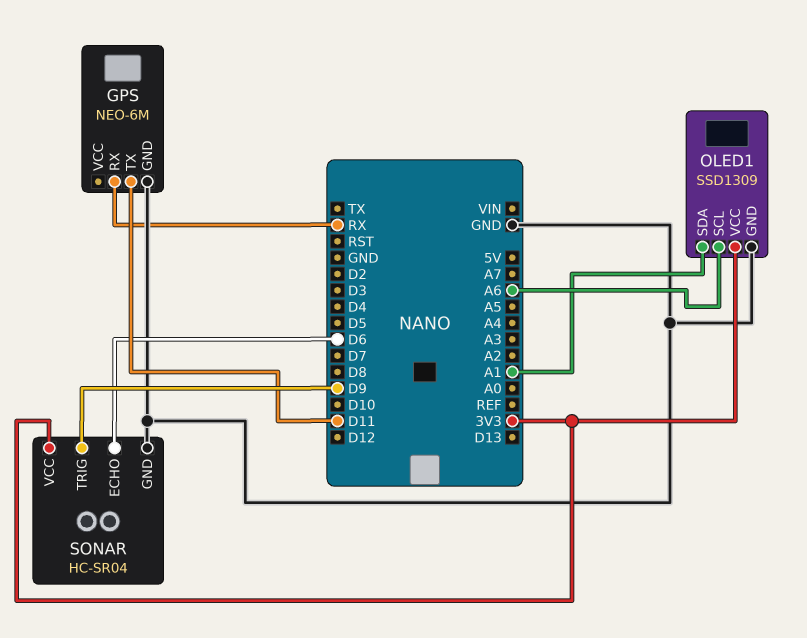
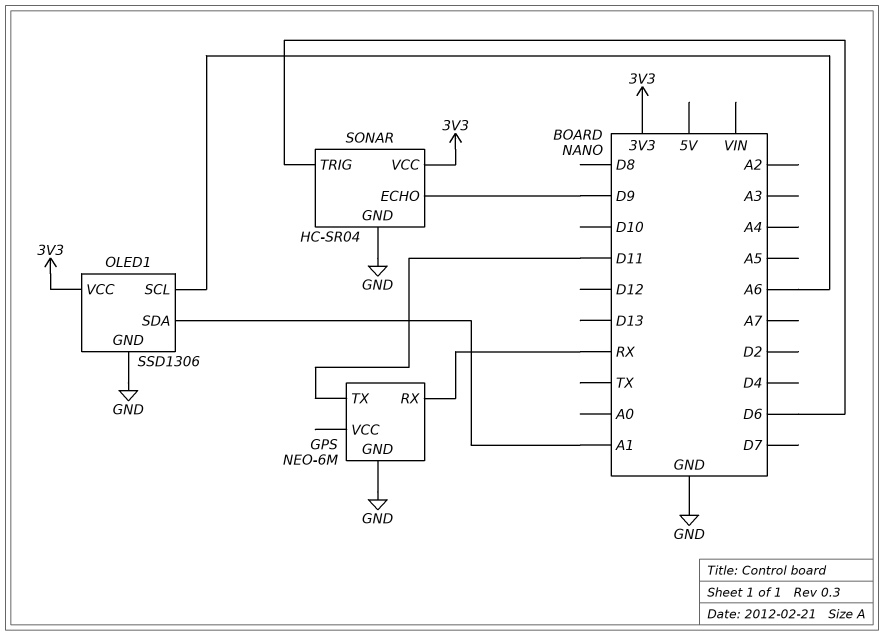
OLED1: SSD1309 -> SSD1306
SONAR pin ECHO: D6 -> D9
SONAR pin TRIG: D9 -> D6

